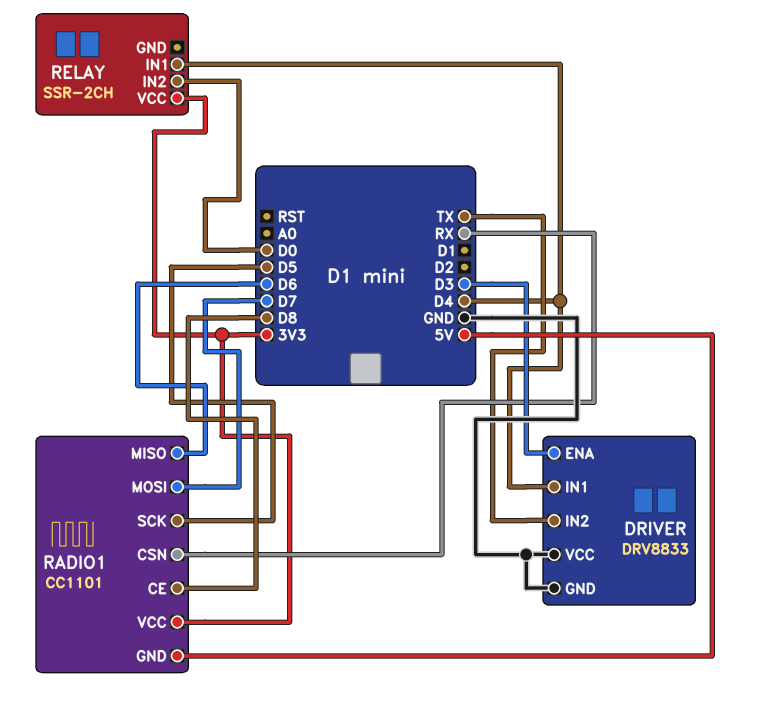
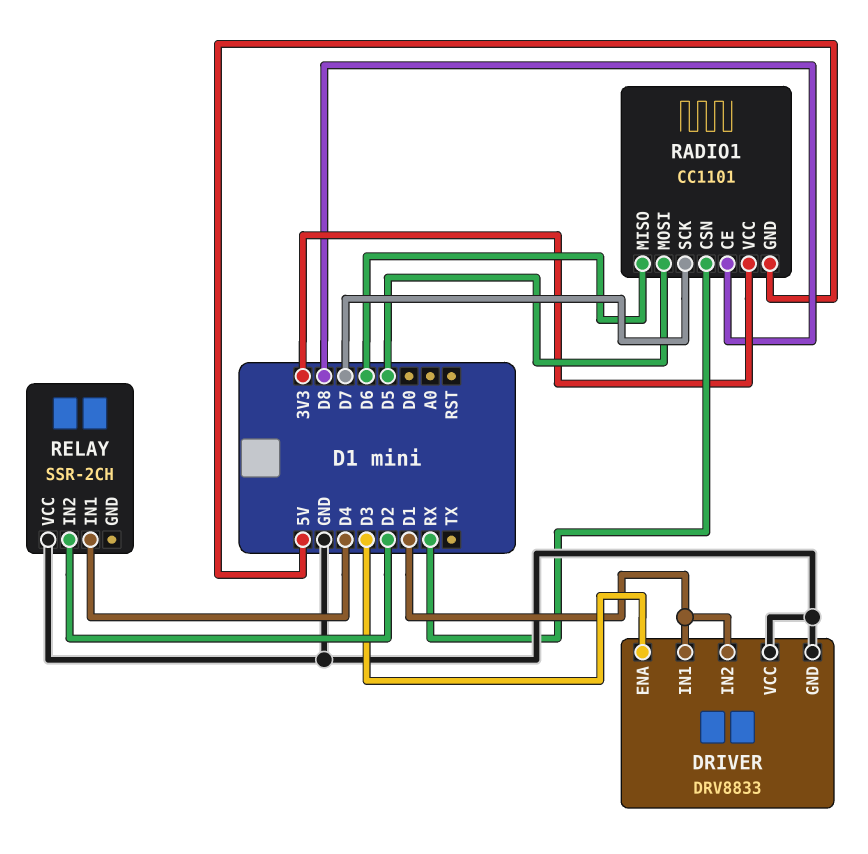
DRIVER pin IN1: D4 -> D1
DRIVER pin IN2: TX -> D1
RADIO1 pin MOSI: D7 -> D5
RADIO1 pin SCK: D5 -> D7
RELAY pin IN2: D0 -> D2
RELAY pin VCC: 3V3 -> GND

